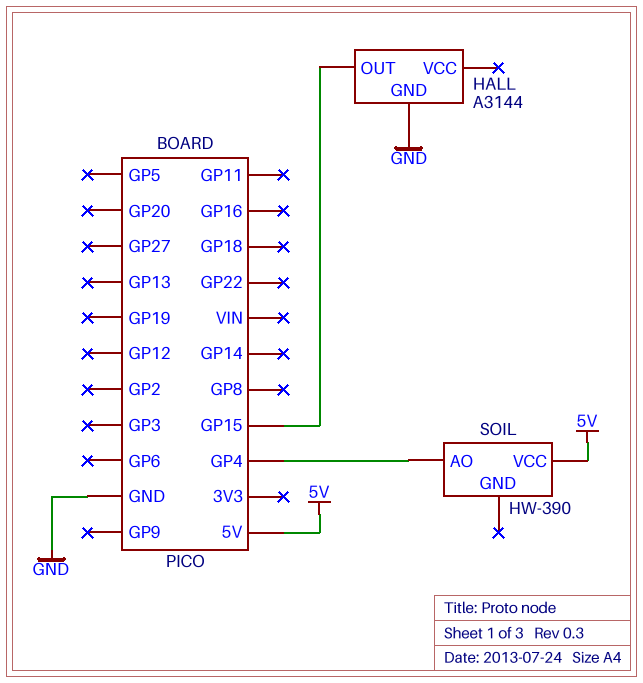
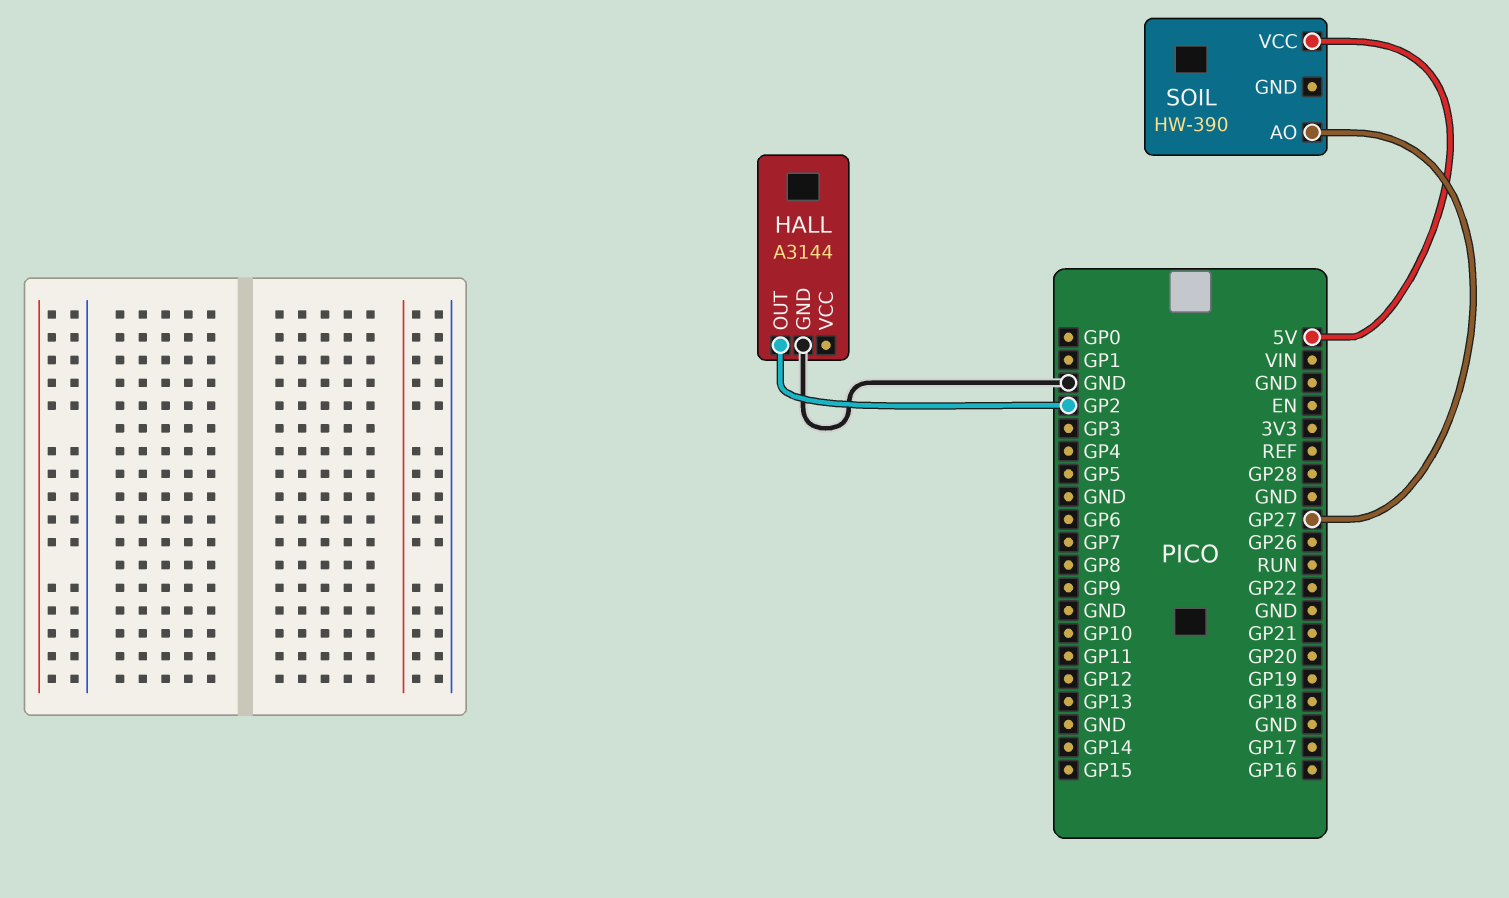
HALL pin OUT: GP15 -> GP2
SOIL pin AO: GP4 -> GP27

